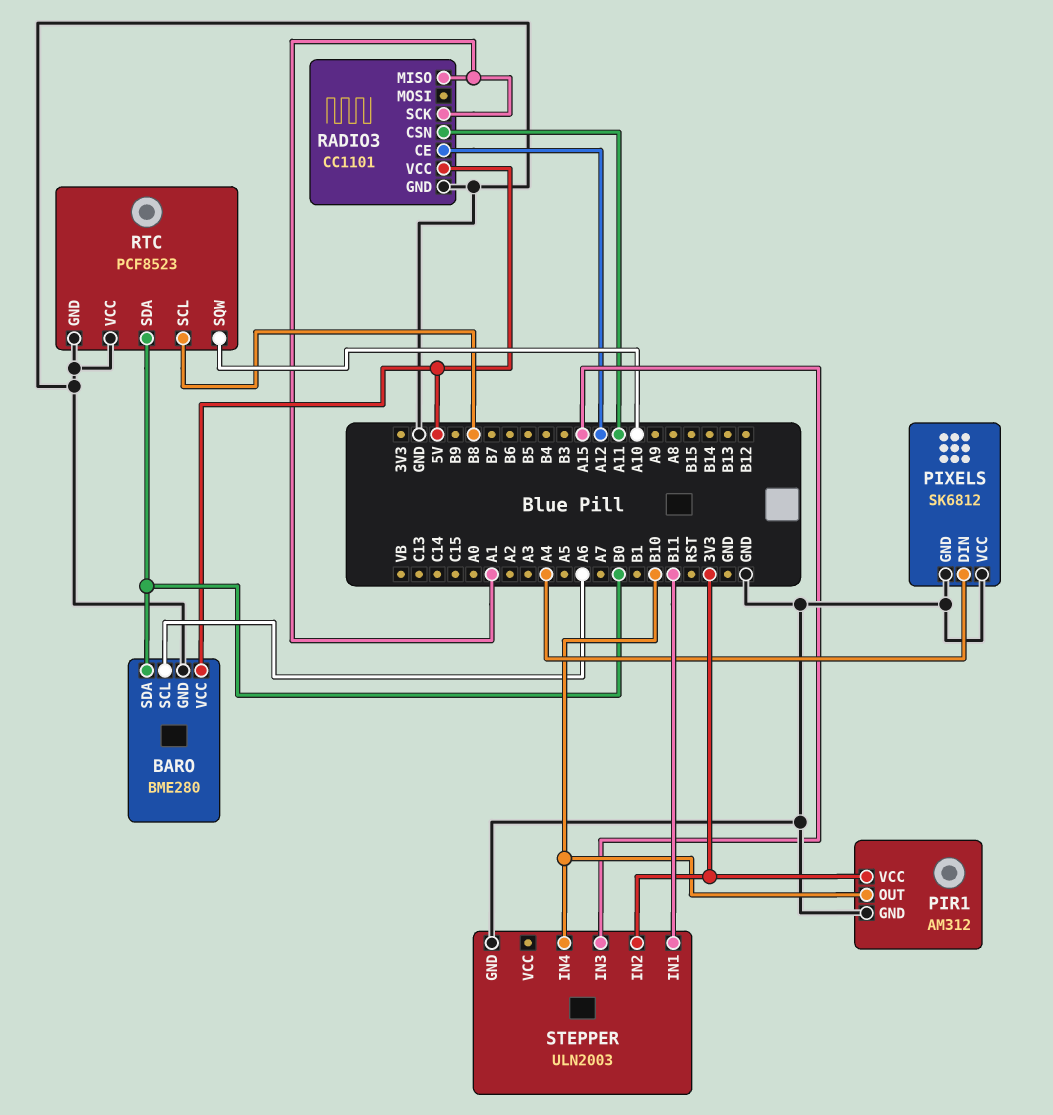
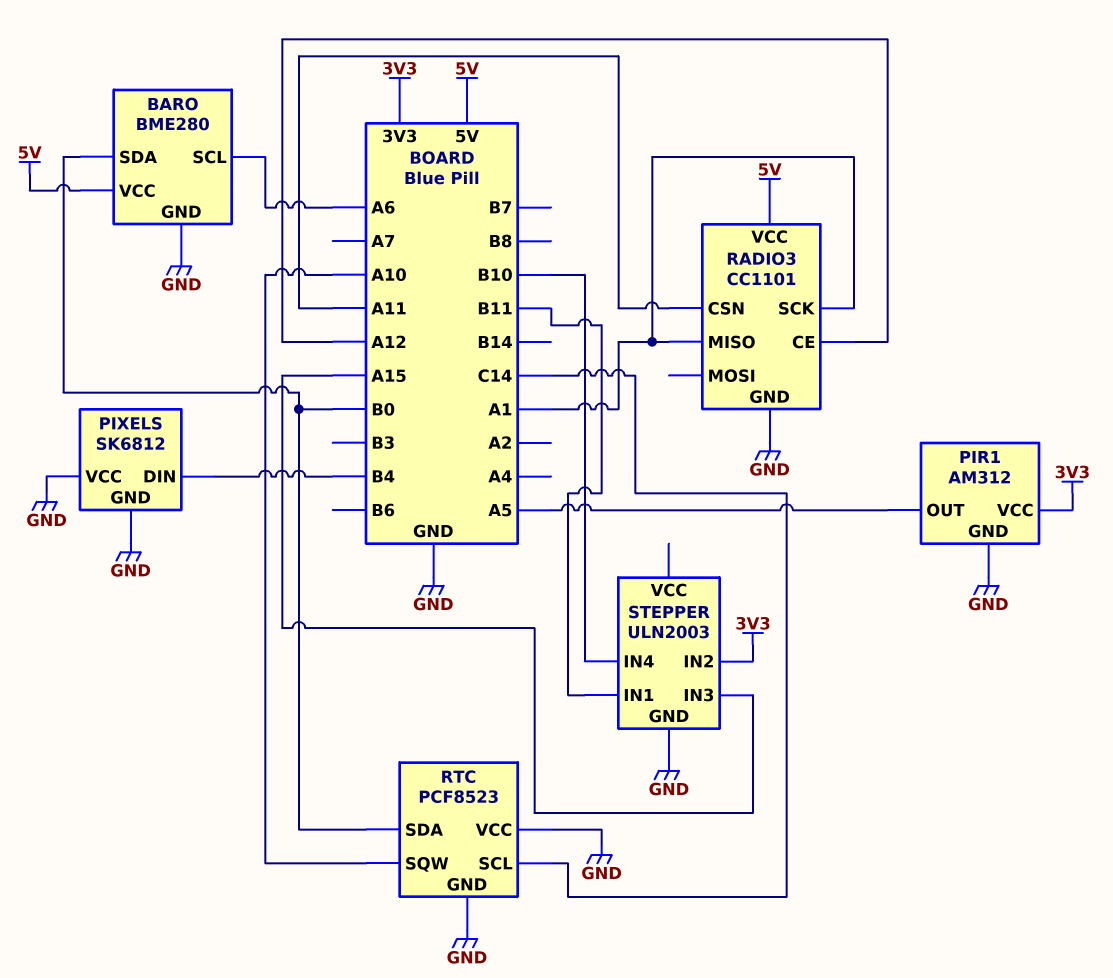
PIR1 pin OUT: B10 -> A5
PIXELS pin DIN: A4 -> B4
RTC pin SCL: B8 -> C14

